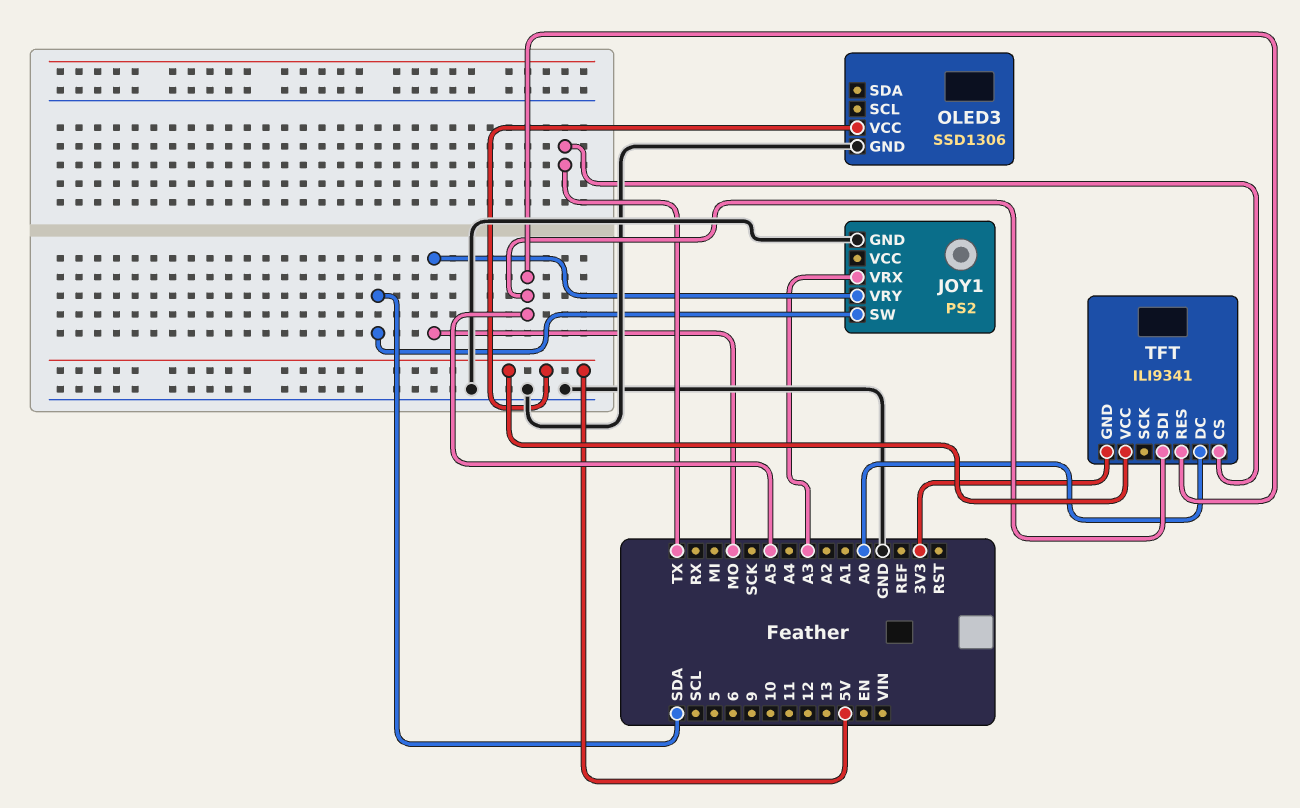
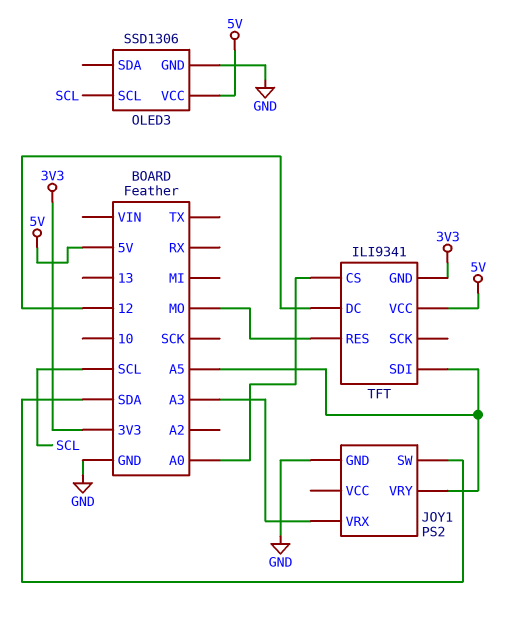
JOY1 pin VRY: MO -> A5
OLED3 pin SCL: none -> SCL
TFT pin CS: TX -> A0
TFT pin DC: A0 -> 12
TFT pin RES: A5 -> MO

